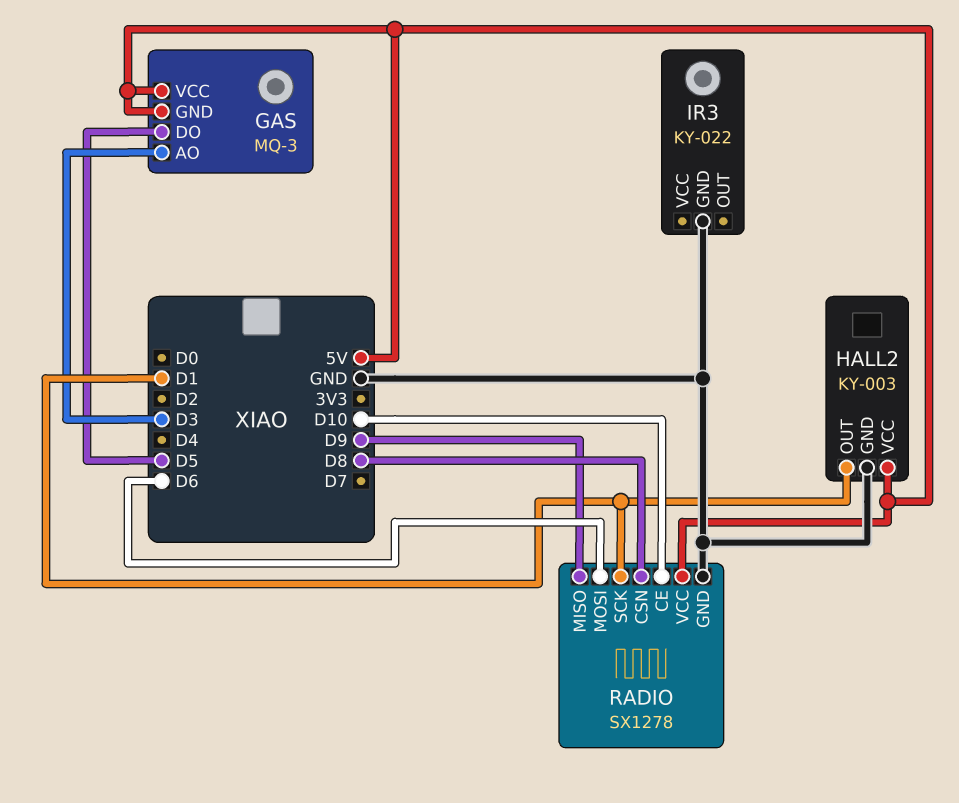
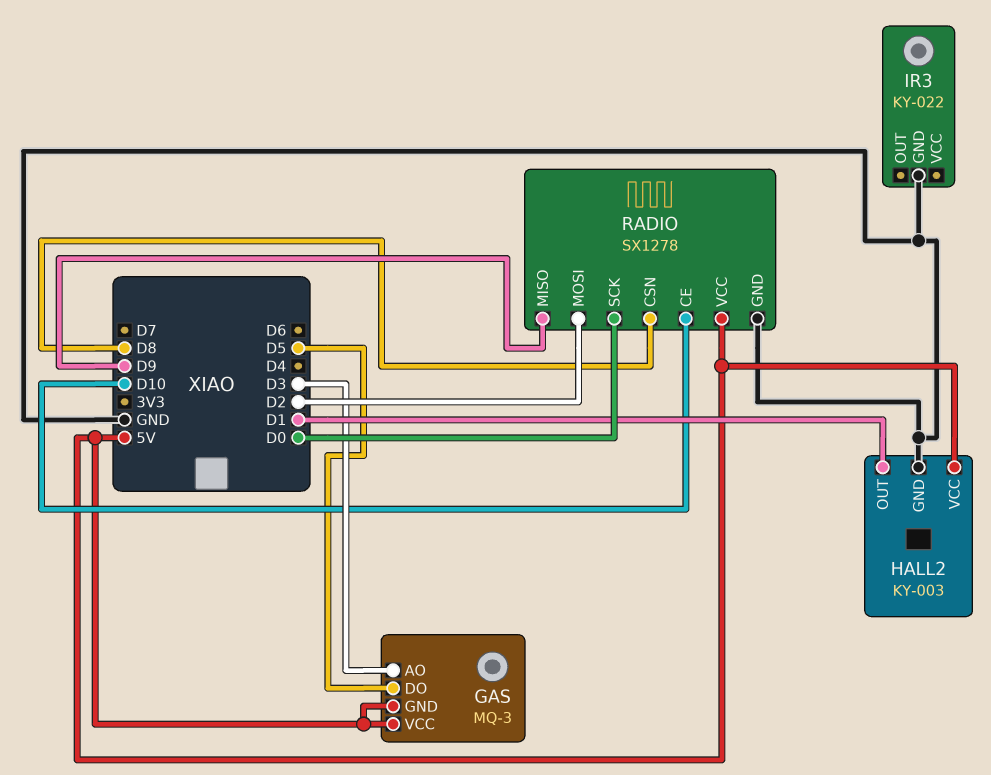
RADIO pin MOSI: D6 -> D2
RADIO pin SCK: D1 -> D0

